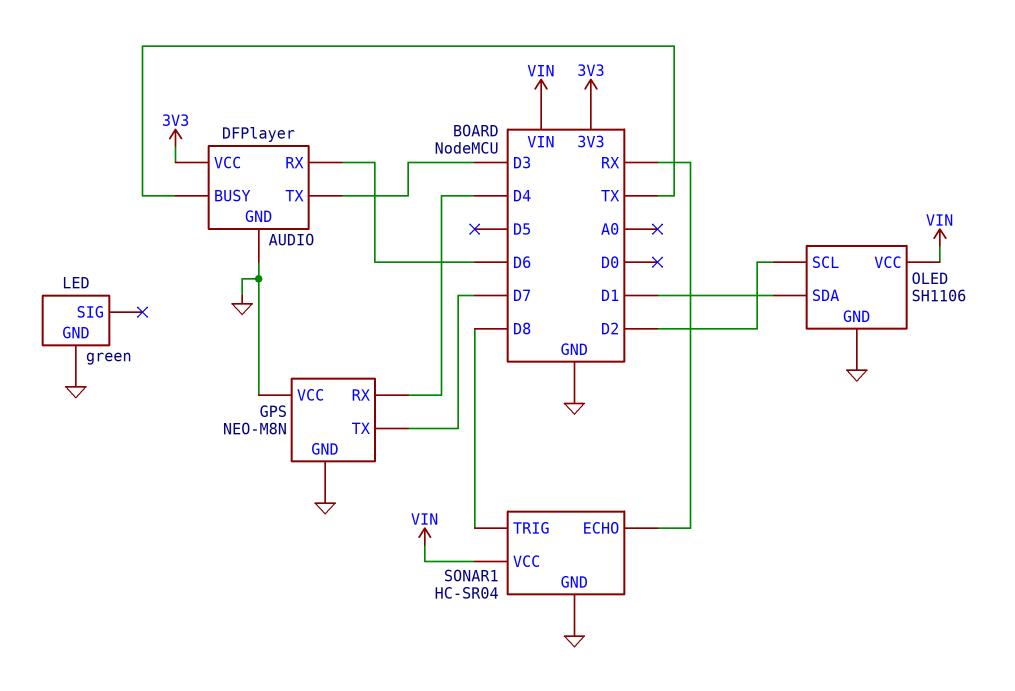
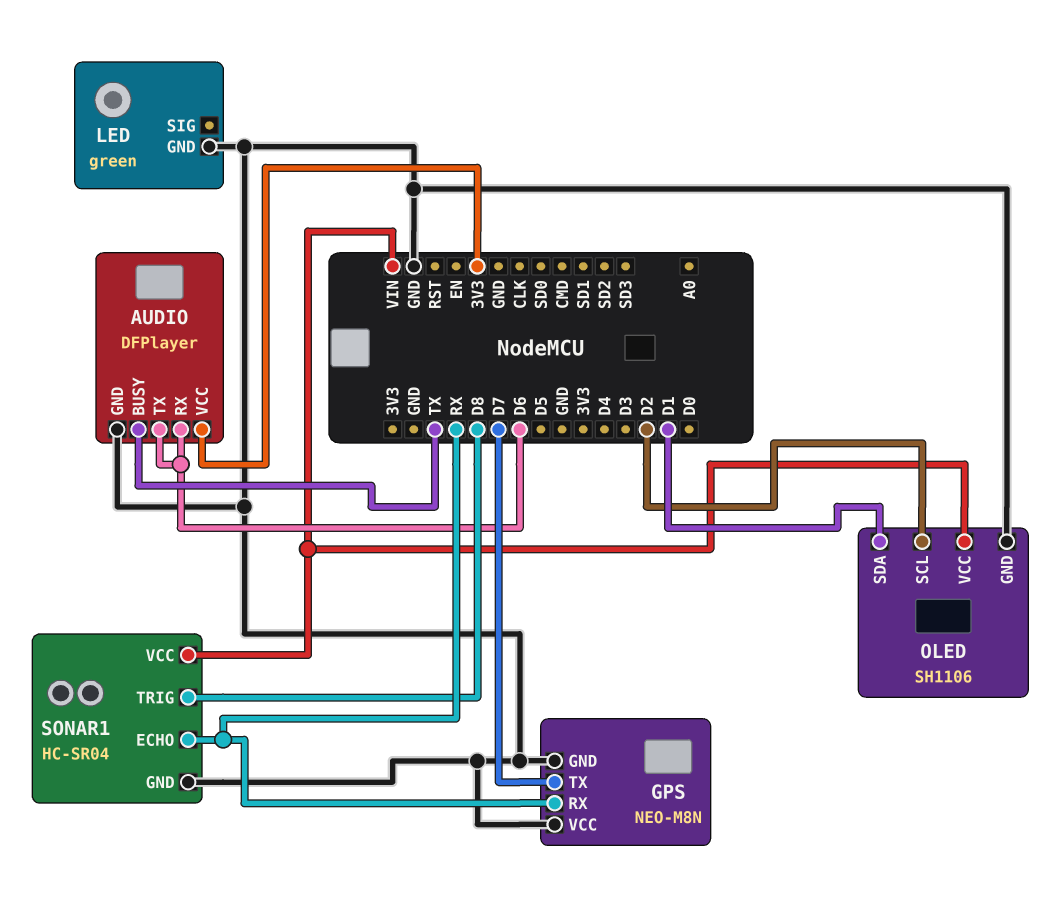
AUDIO pin TX: D3 -> D6
GPS pin RX: D4 -> RX

